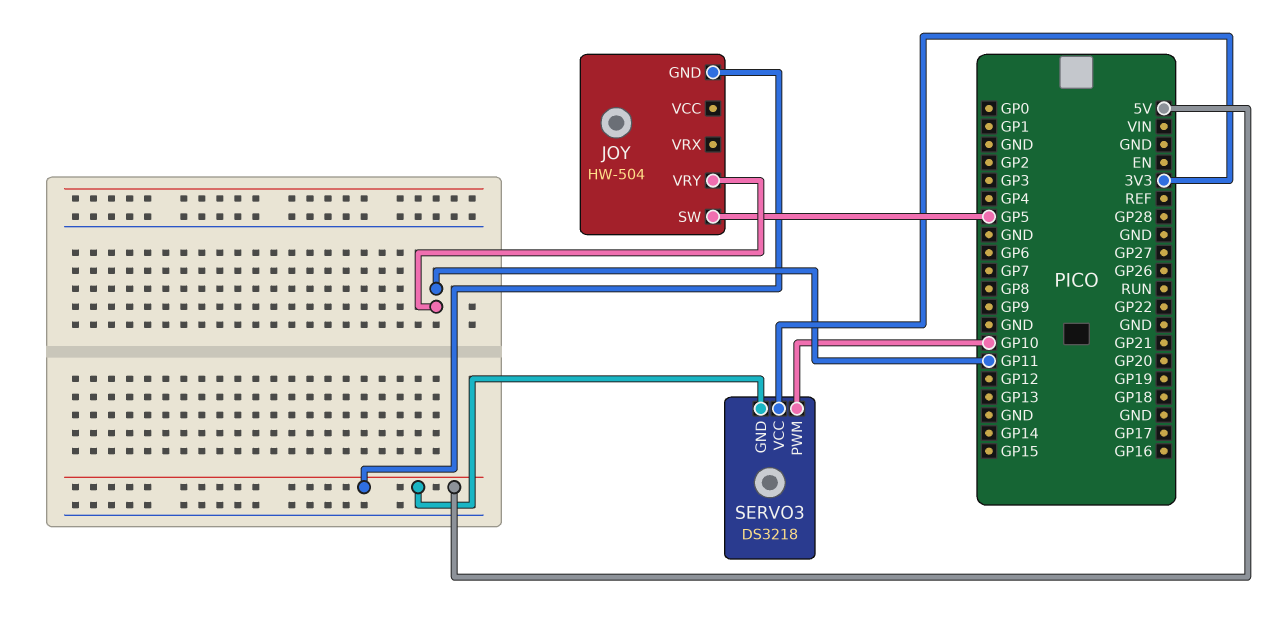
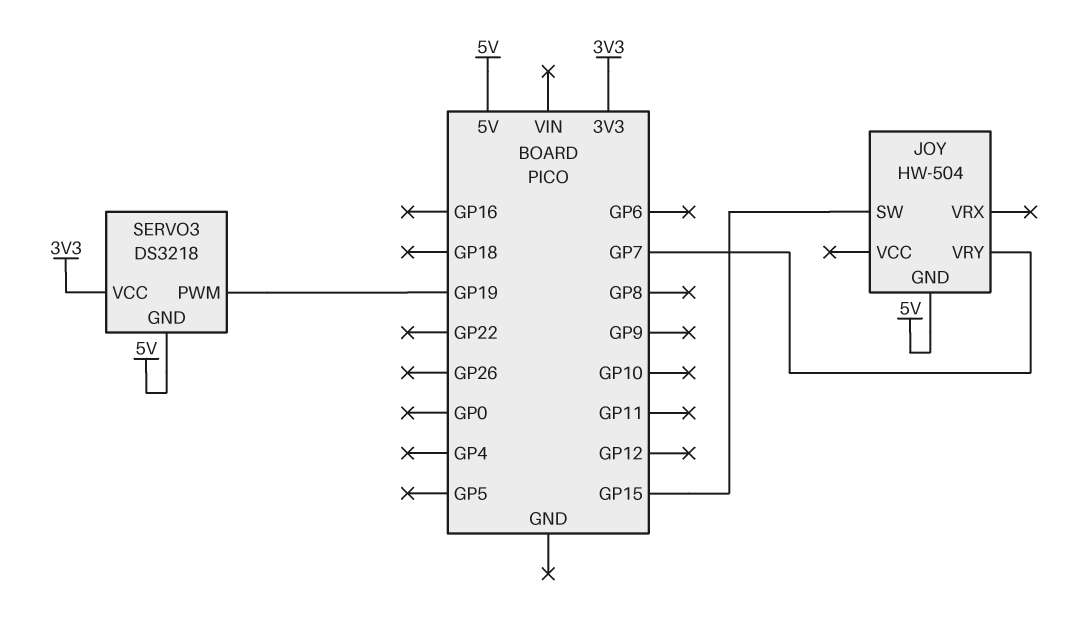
JOY pin SW: GP5 -> GP15
JOY pin VRY: GP11 -> GP7
SERVO3 pin PWM: GP10 -> GP19

